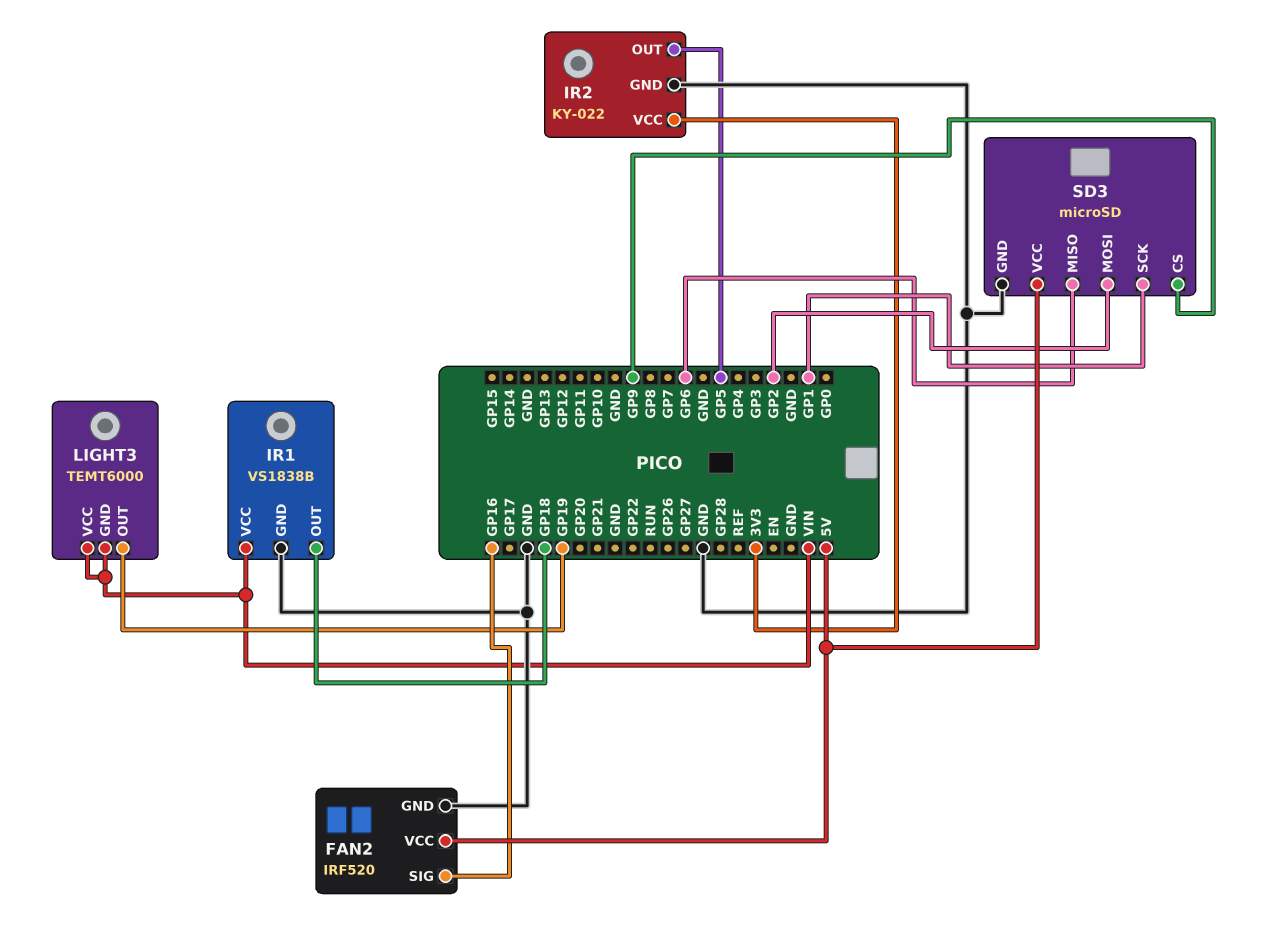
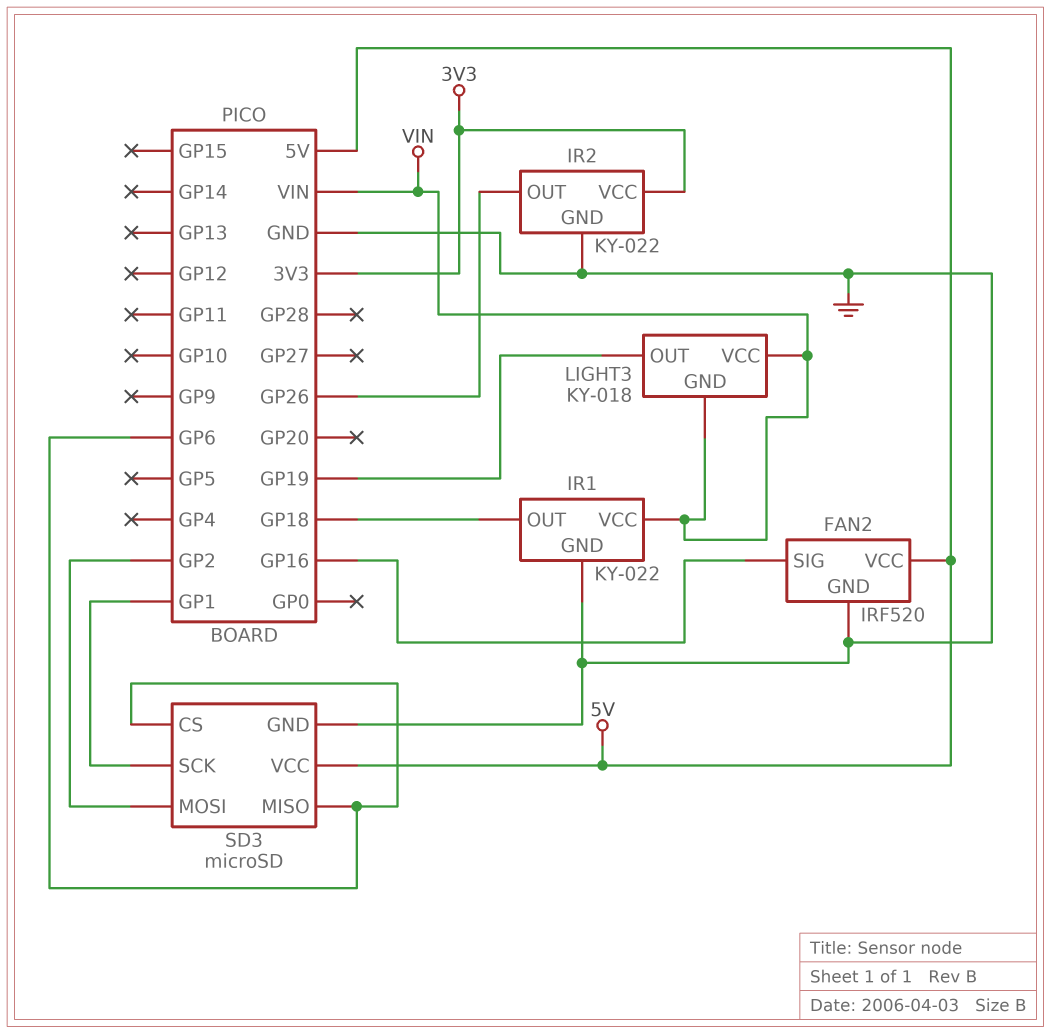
IR1: VS1838B -> KY-022
IR2 pin OUT: GP5 -> GP26
LIGHT3: TEMT6000 -> KY-018
SD3 pin CS: GP9 -> GP6

